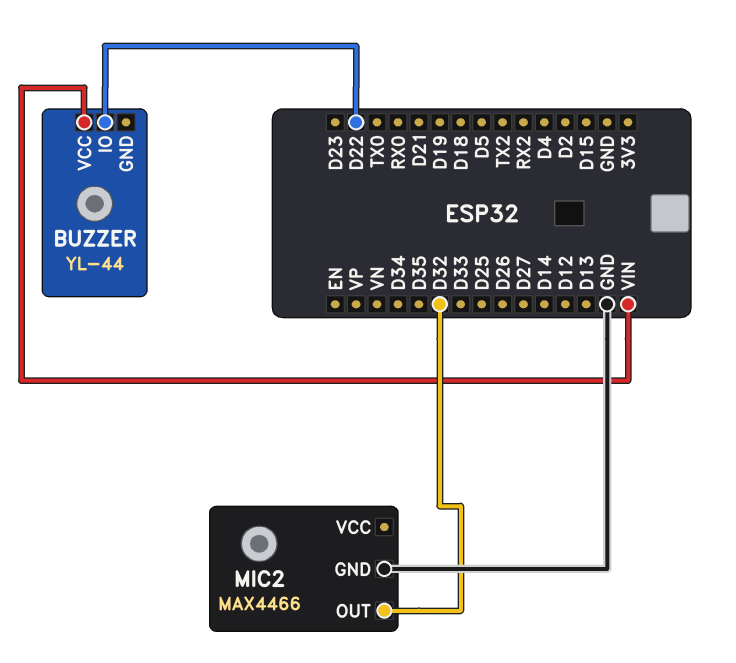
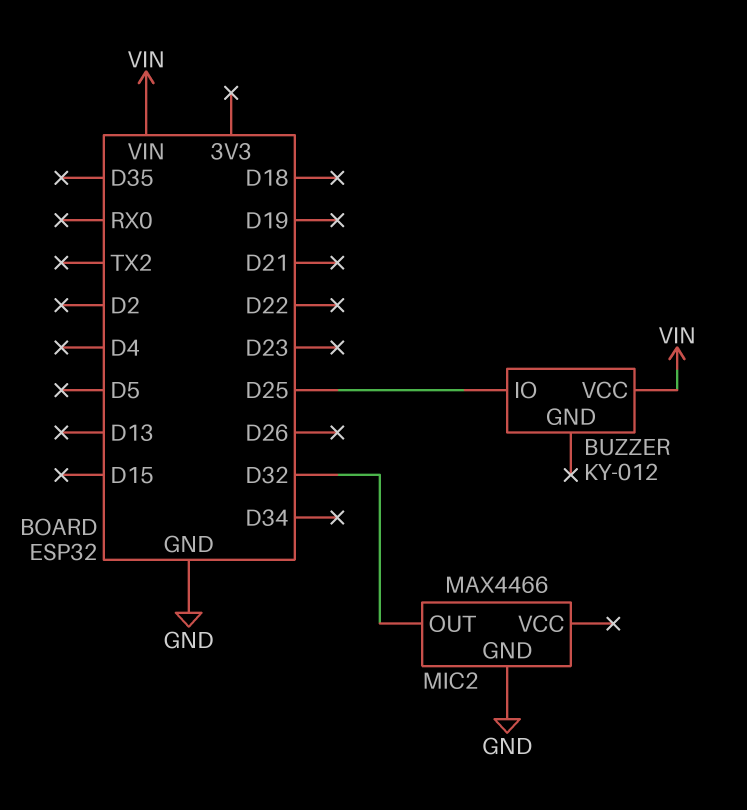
BUZZER: YL-44 -> KY-012
BUZZER pin IO: D22 -> D25

